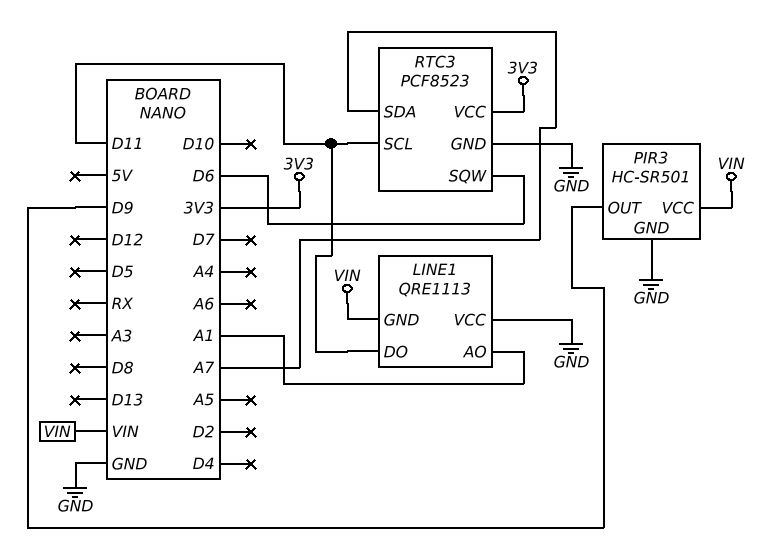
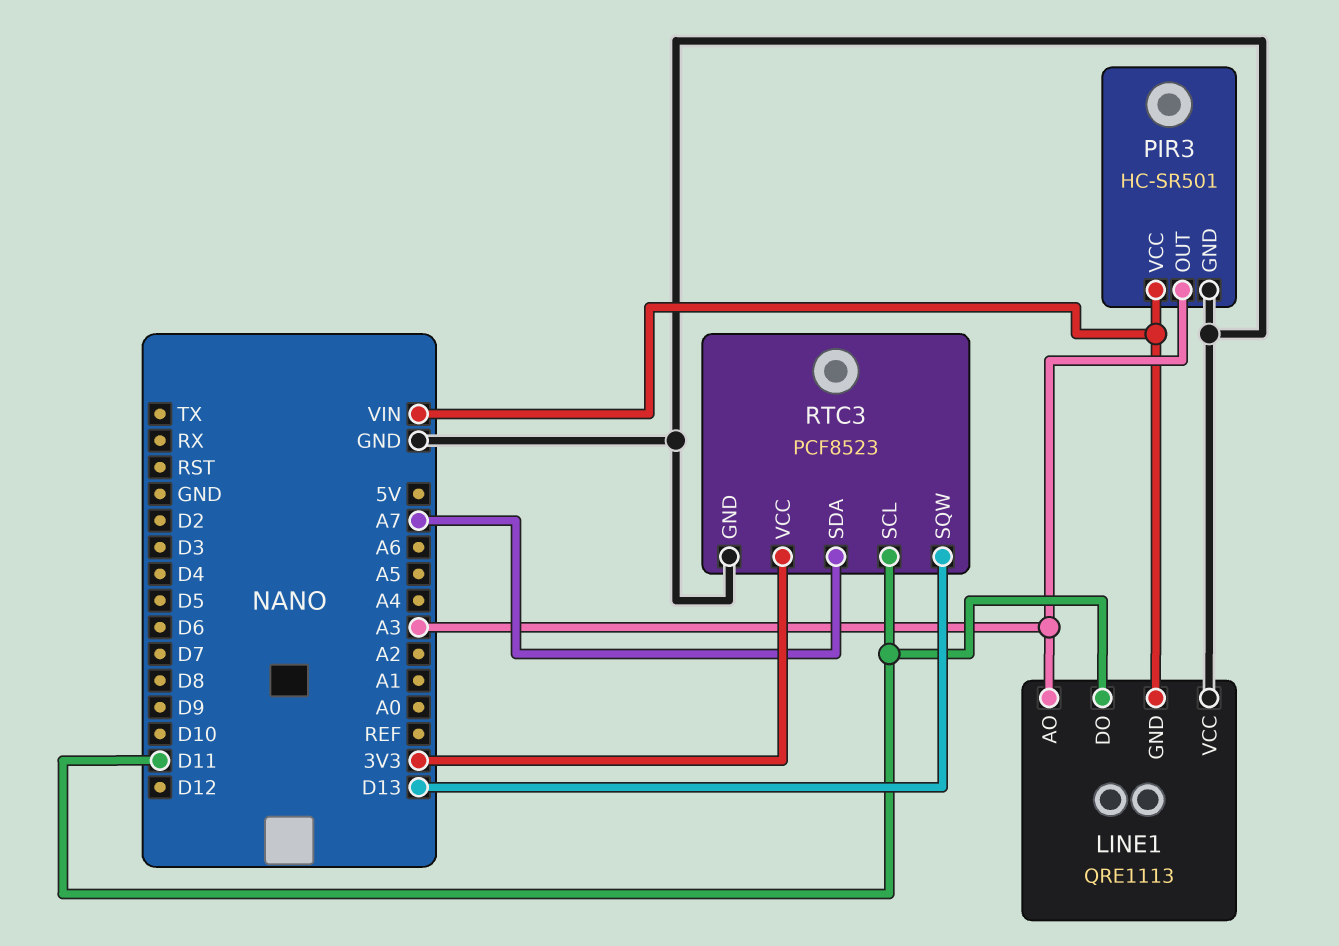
LINE1 pin AO: A1 -> A3
PIR3 pin OUT: D9 -> A3
RTC3 pin SQW: D6 -> D13

